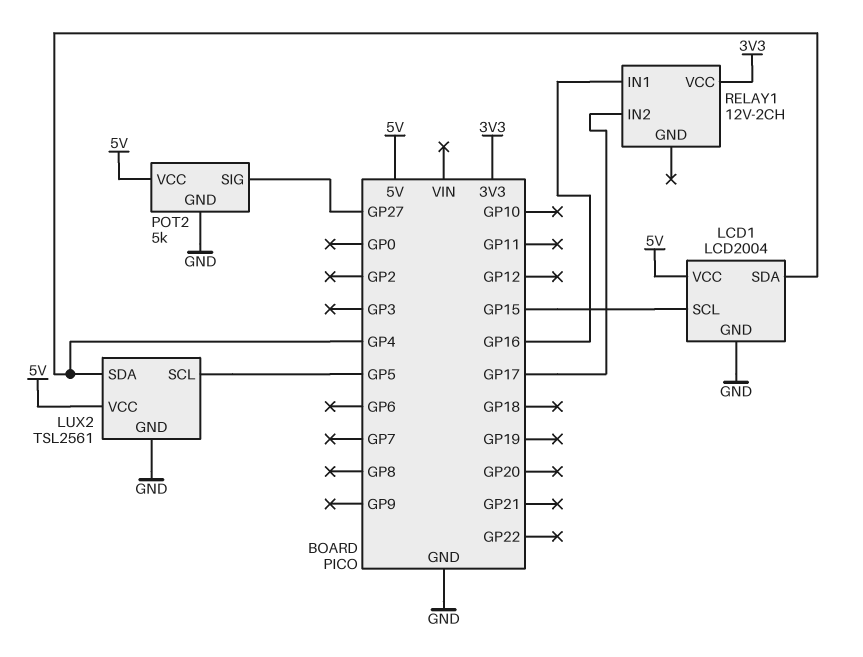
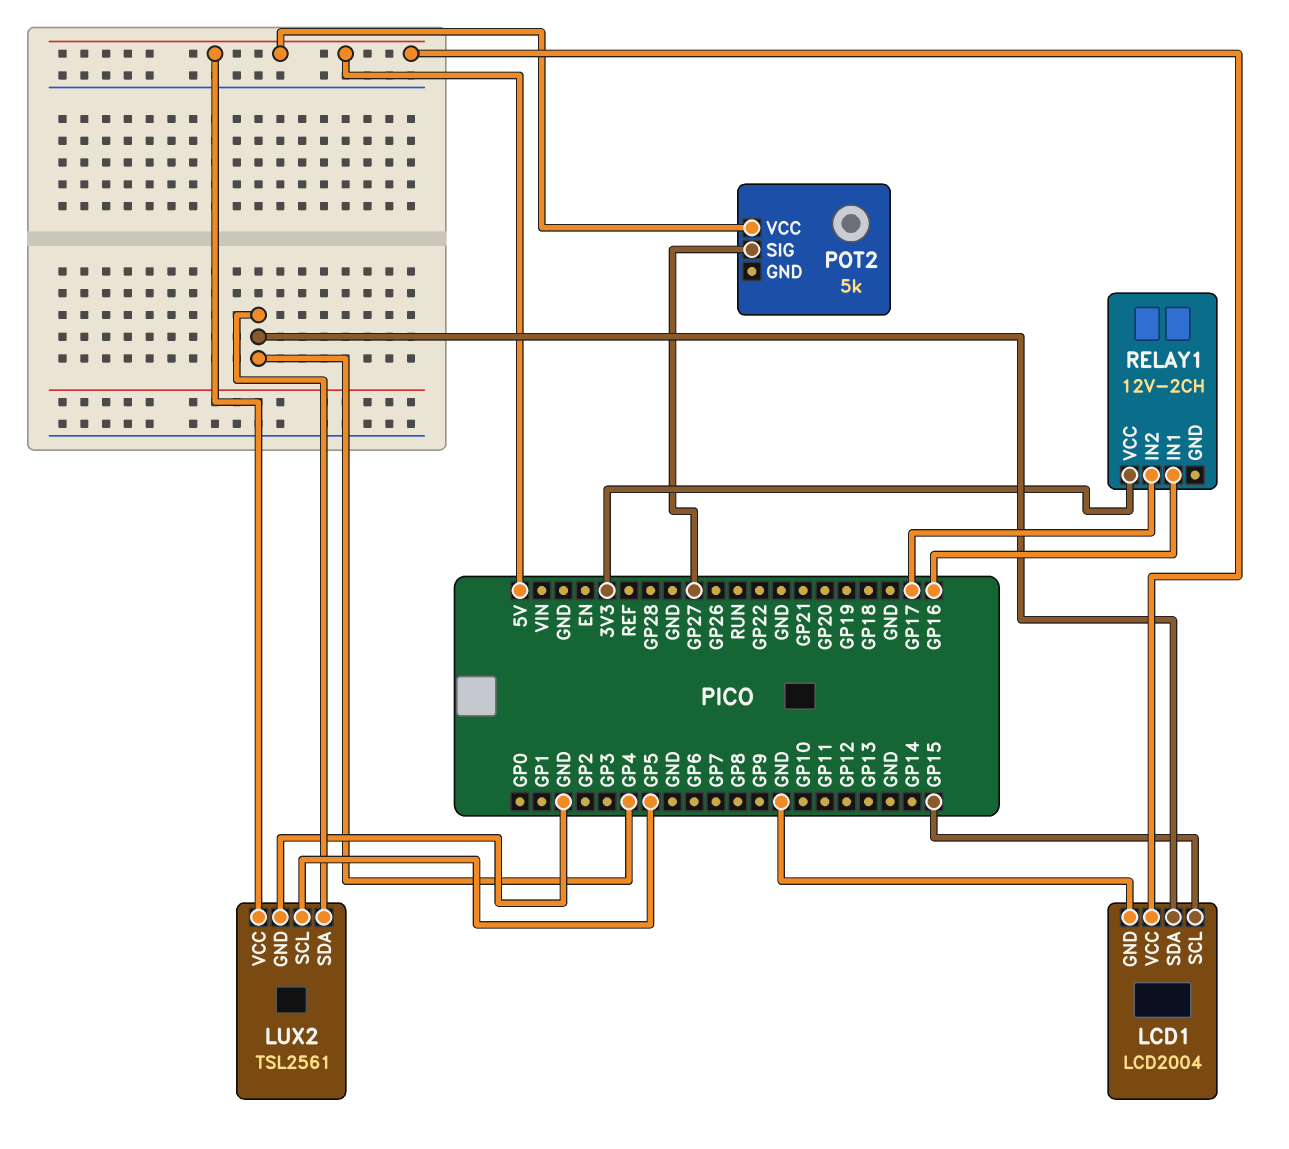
POT2 pin GND: GND -> none

